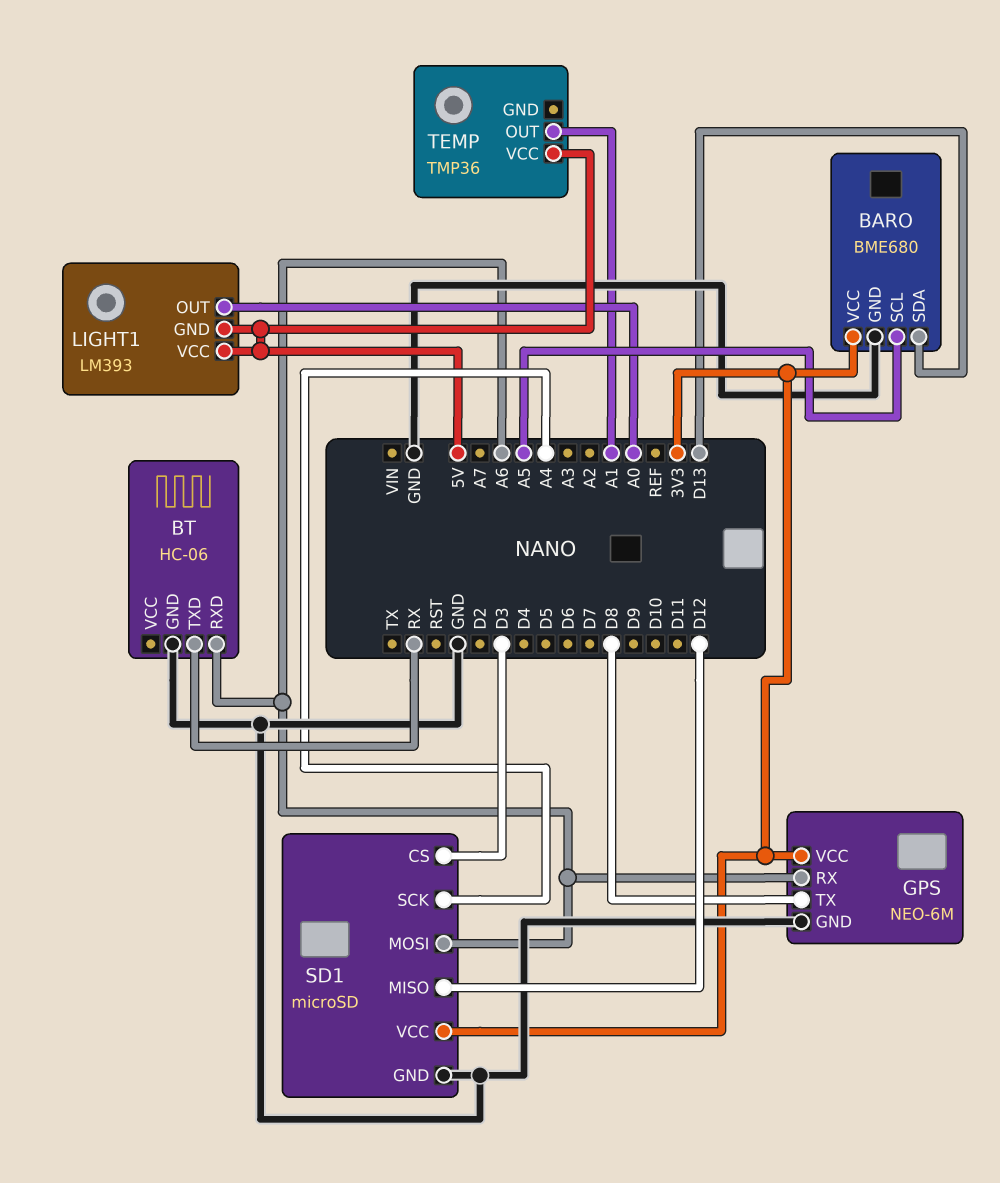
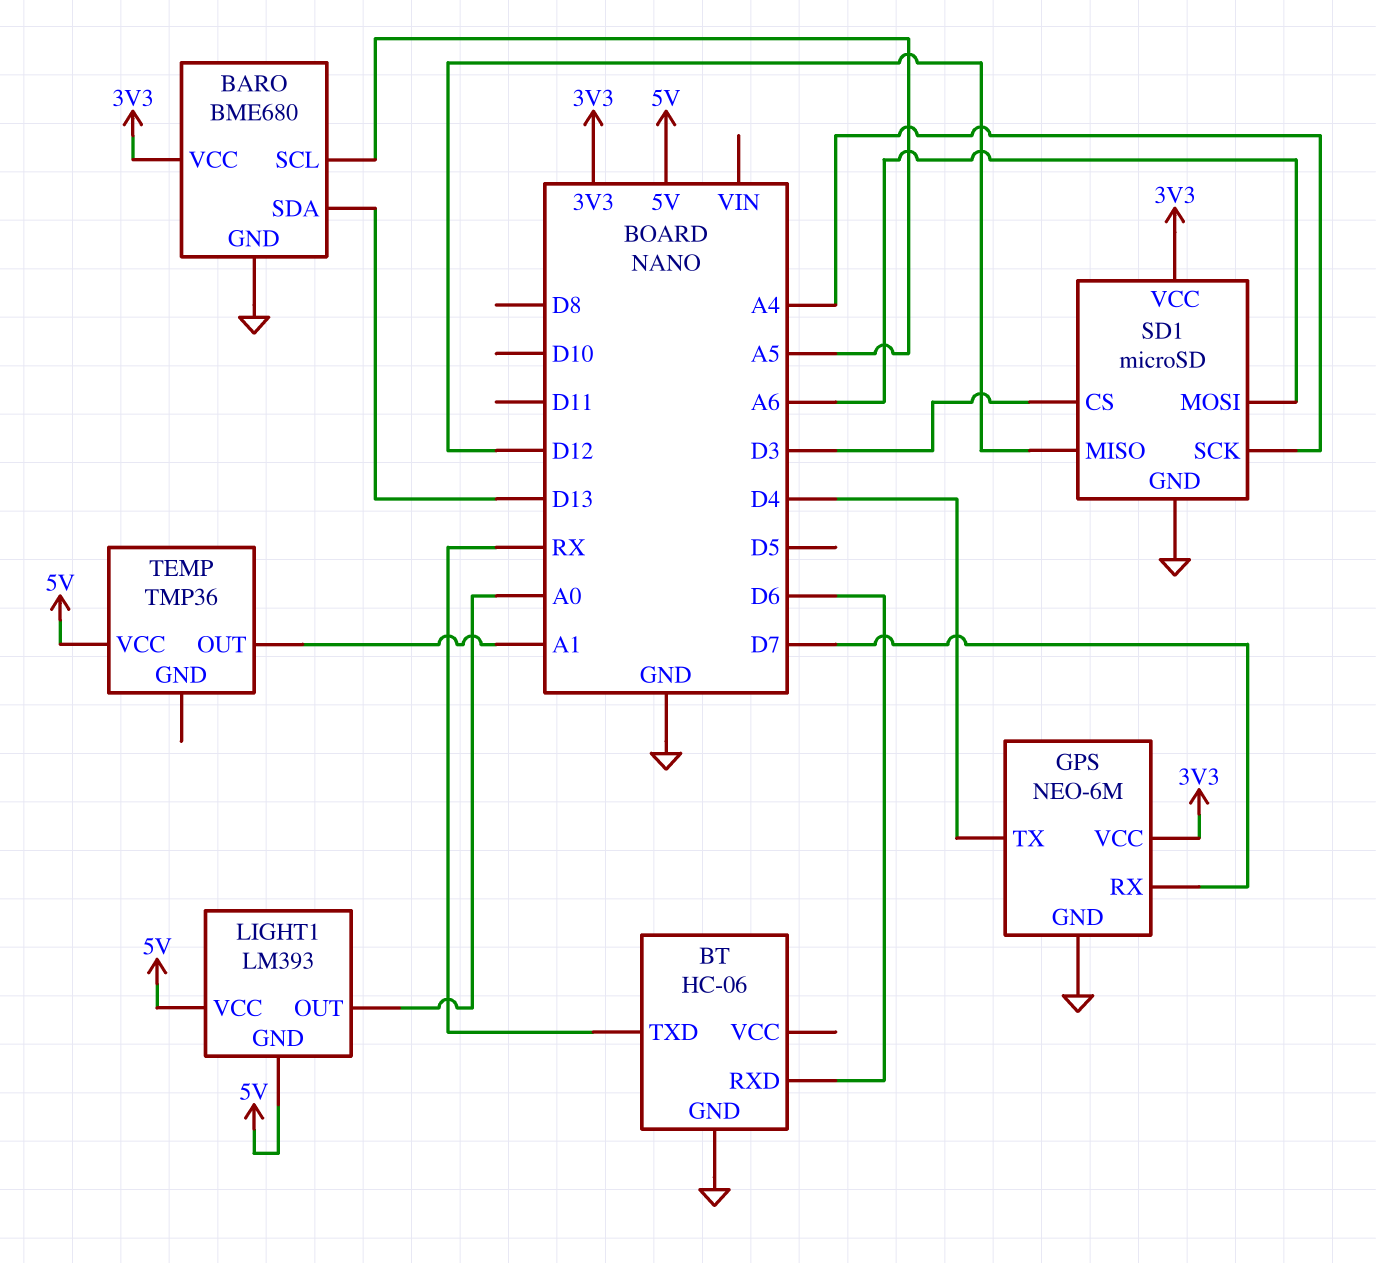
BT pin RXD: A6 -> D6
GPS pin RX: A6 -> D7
GPS pin TX: D8 -> D4

